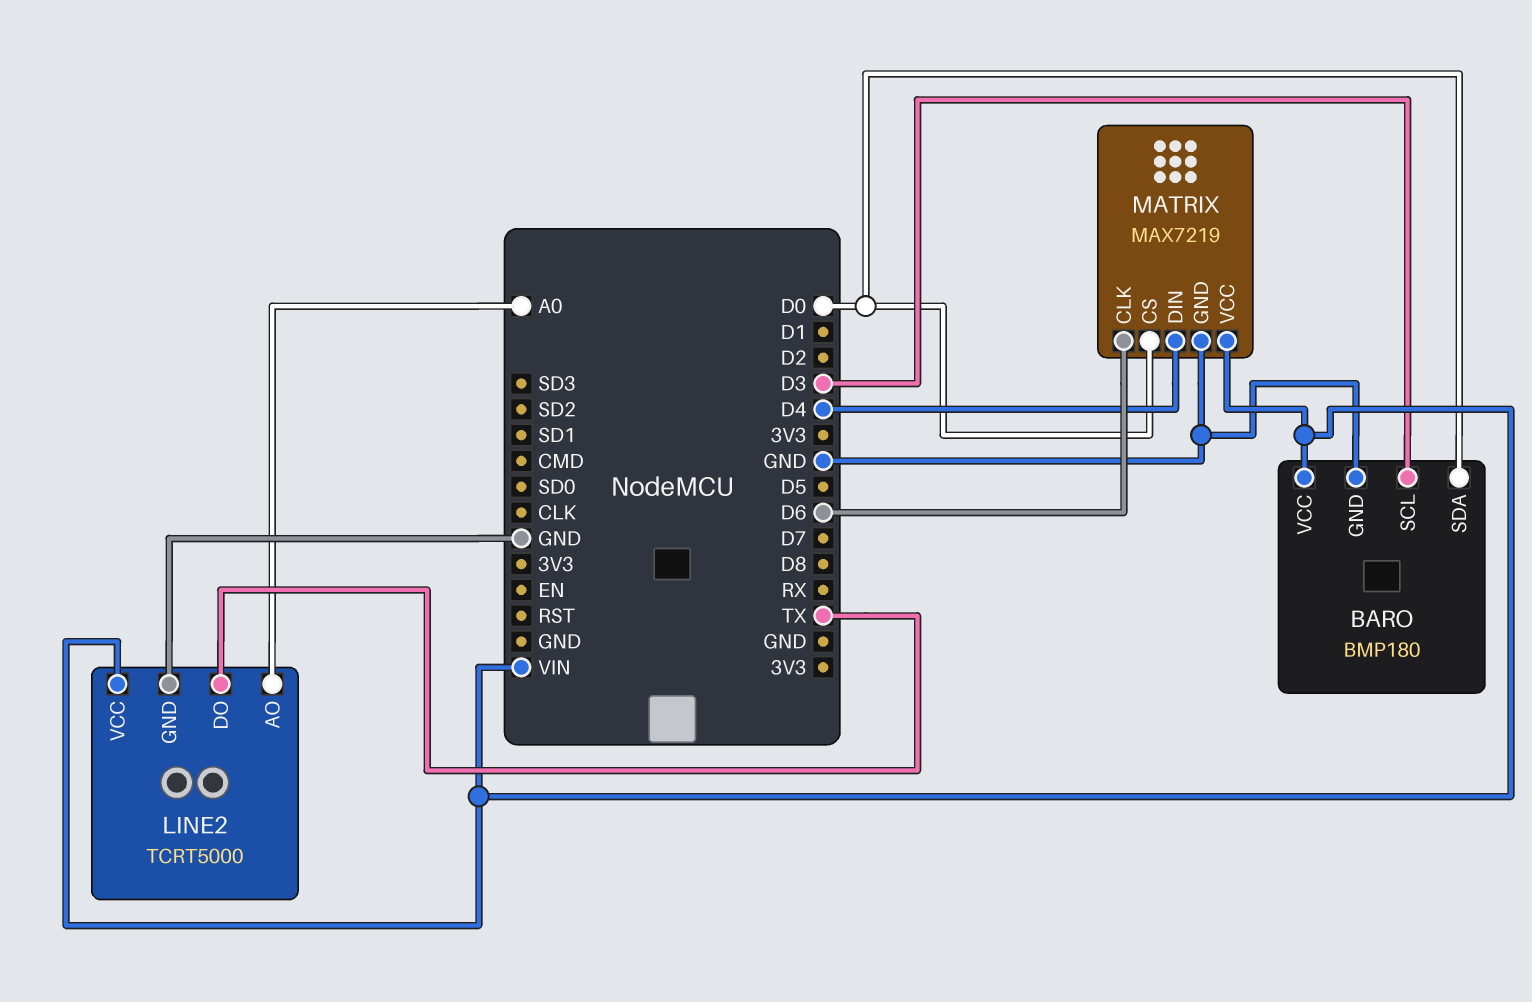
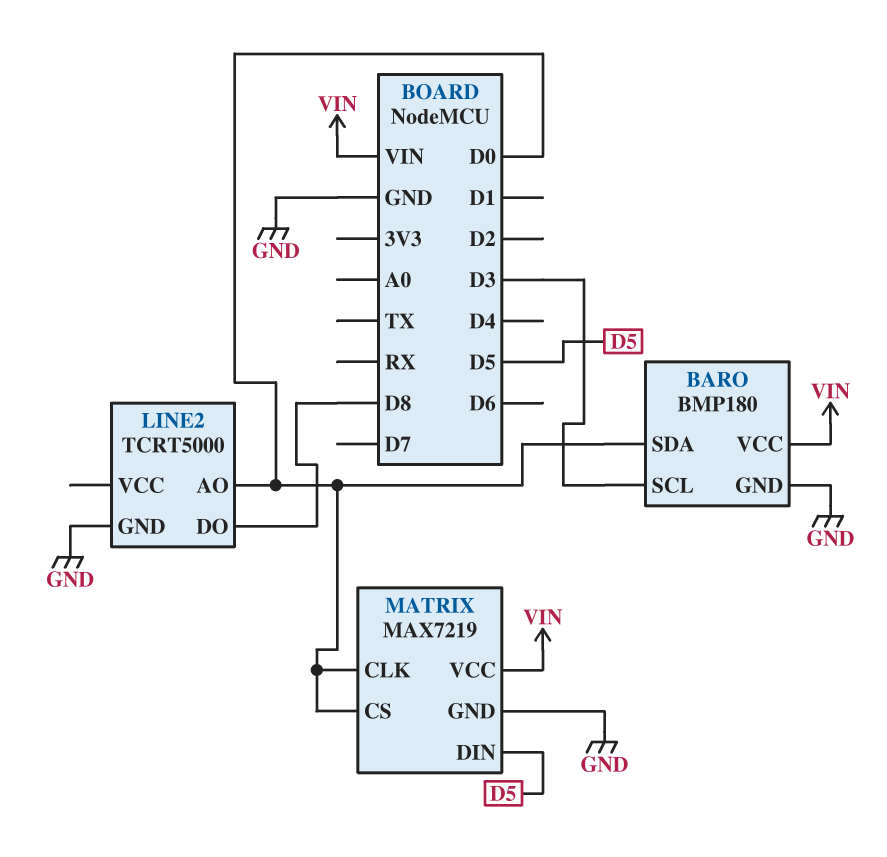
LINE2 pin AO: A0 -> D0
LINE2 pin DO: TX -> D8
LINE2 pin VCC: VIN -> none
MATRIX pin CLK: D6 -> D0
MATRIX pin DIN: D4 -> D5

